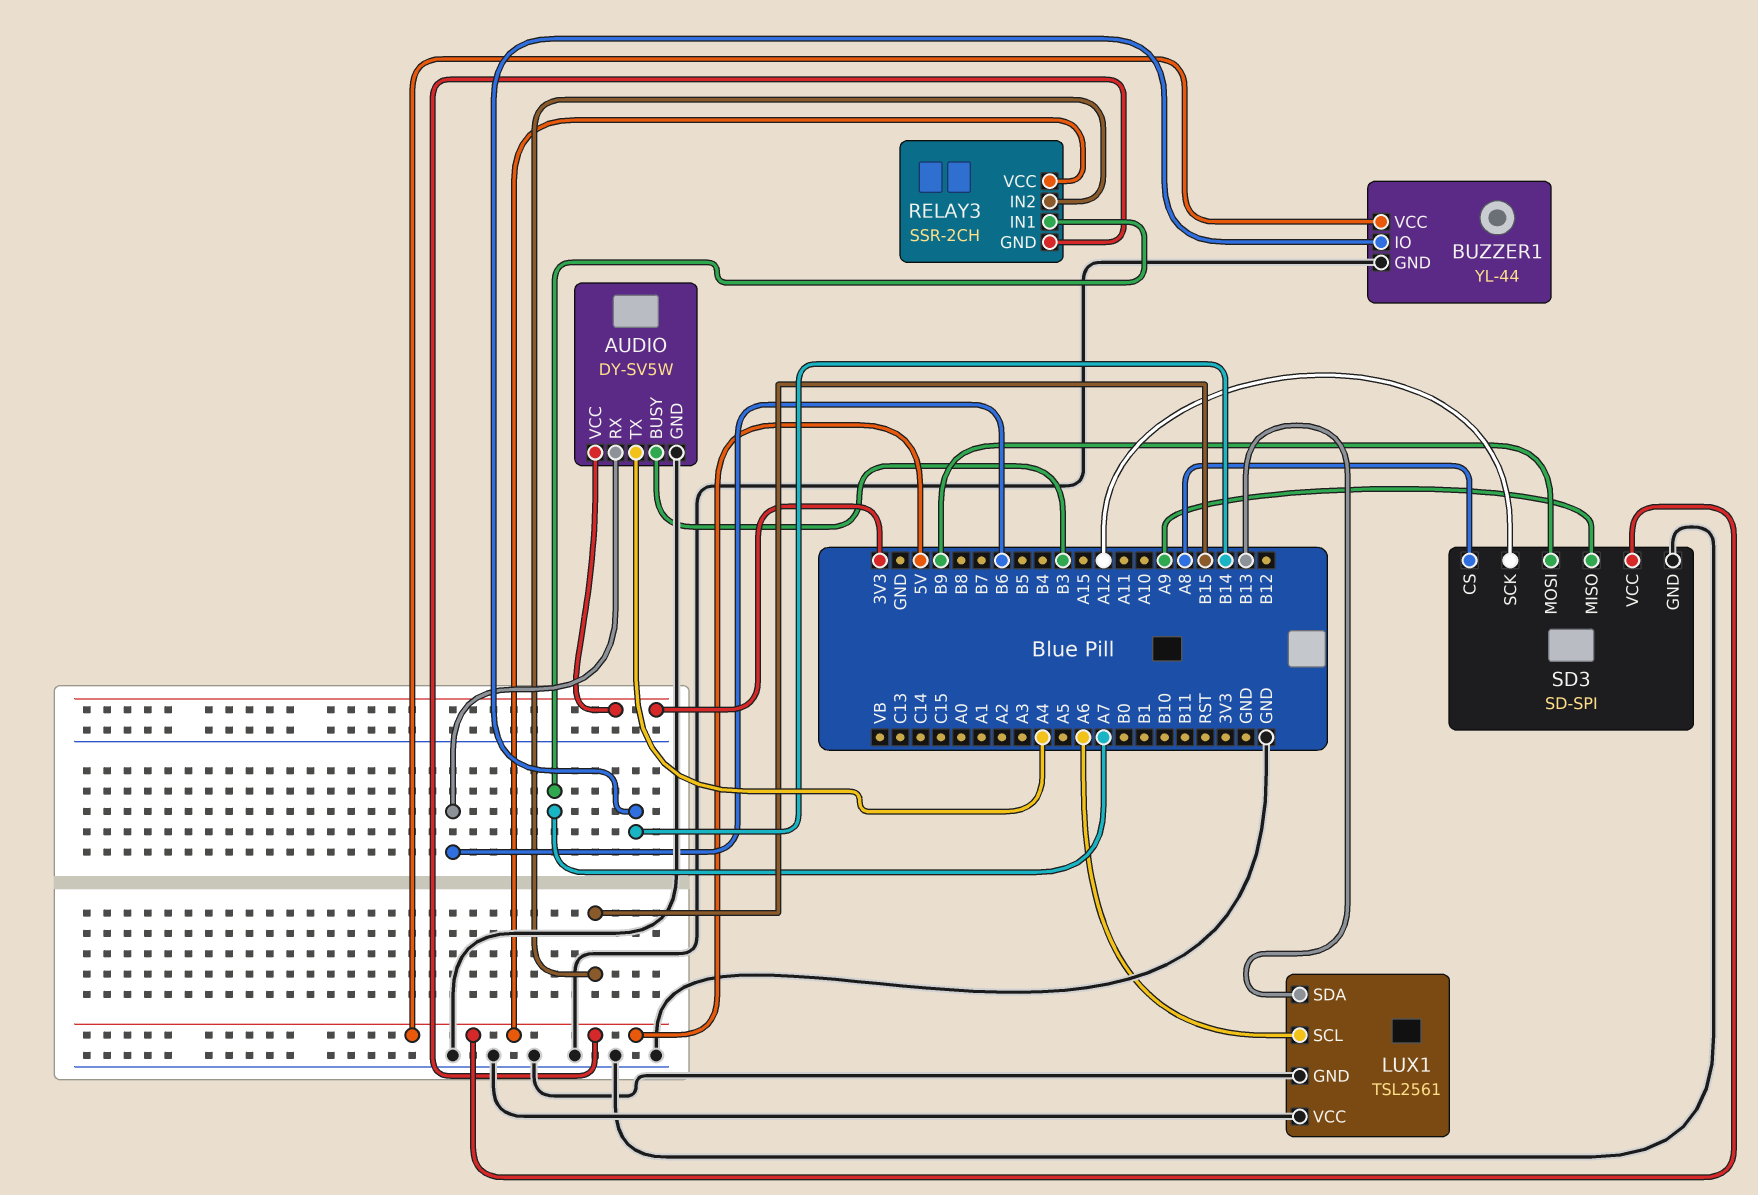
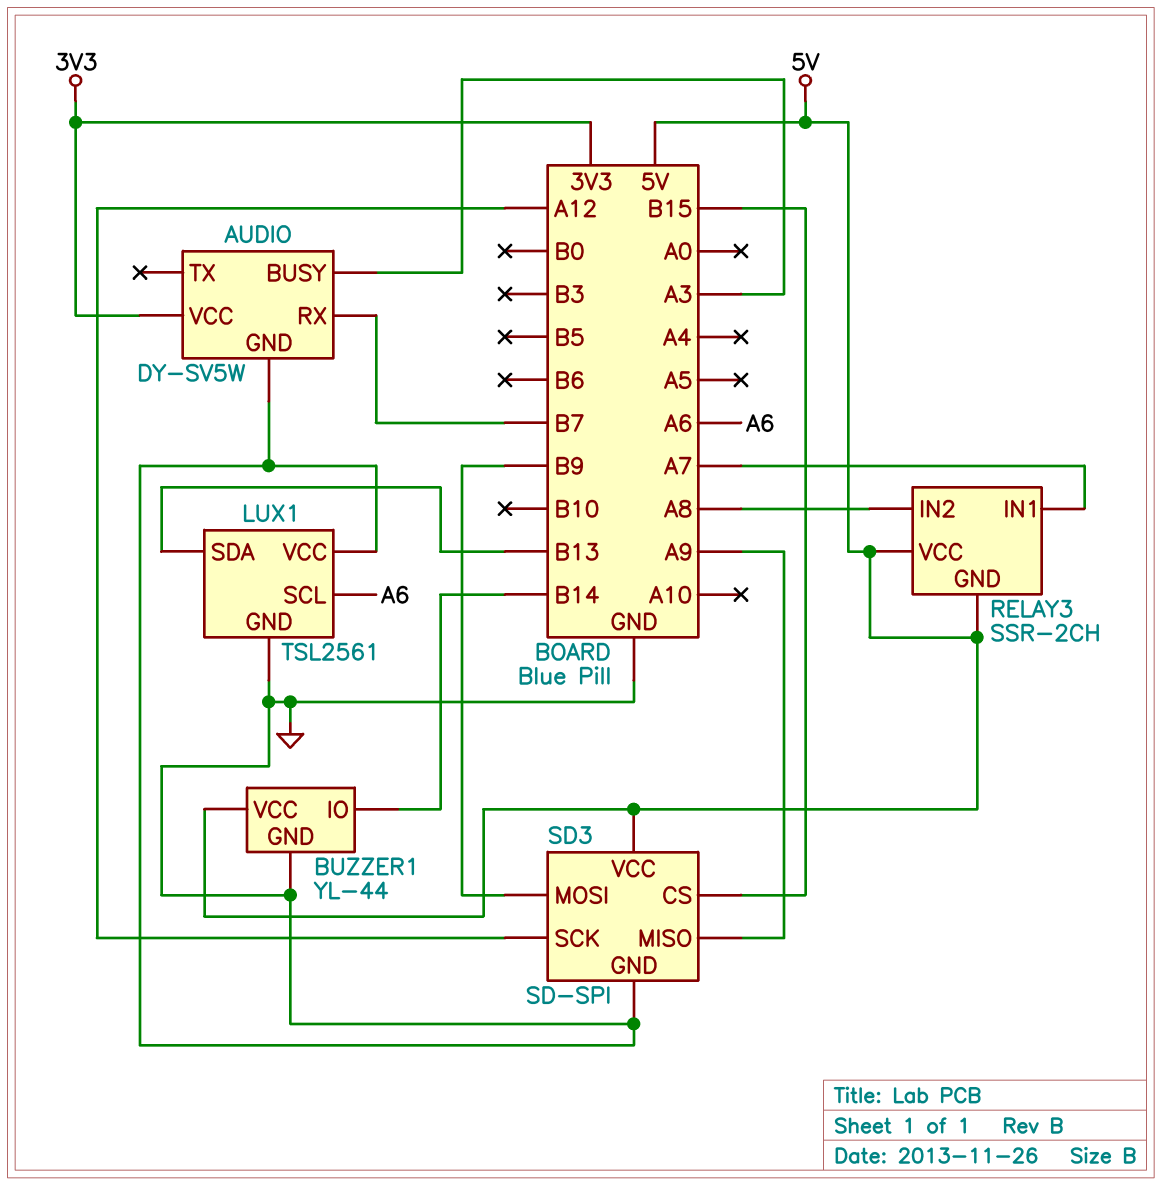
AUDIO pin BUSY: B3 -> A3
AUDIO pin RX: B6 -> B7
AUDIO pin TX: A4 -> none
RELAY3 pin IN2: B15 -> A8
SD3 pin CS: A8 -> B15

